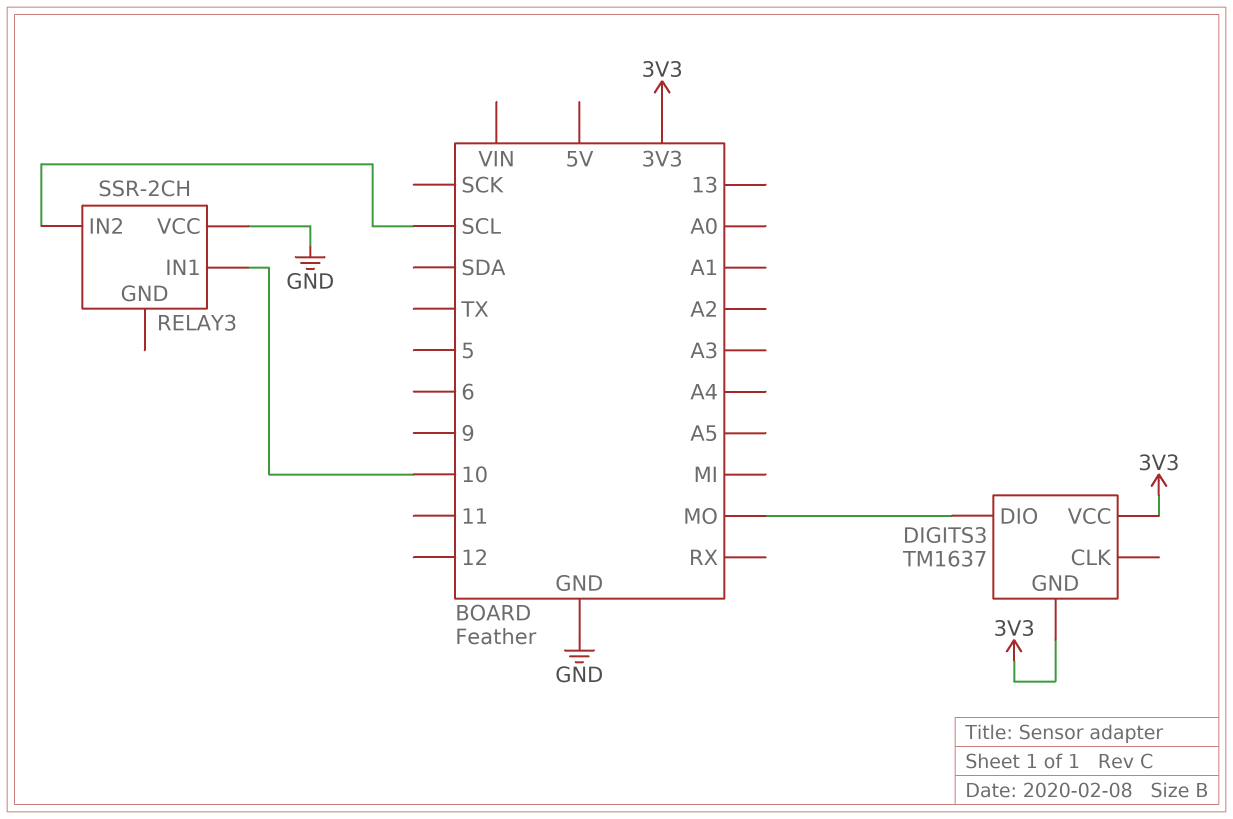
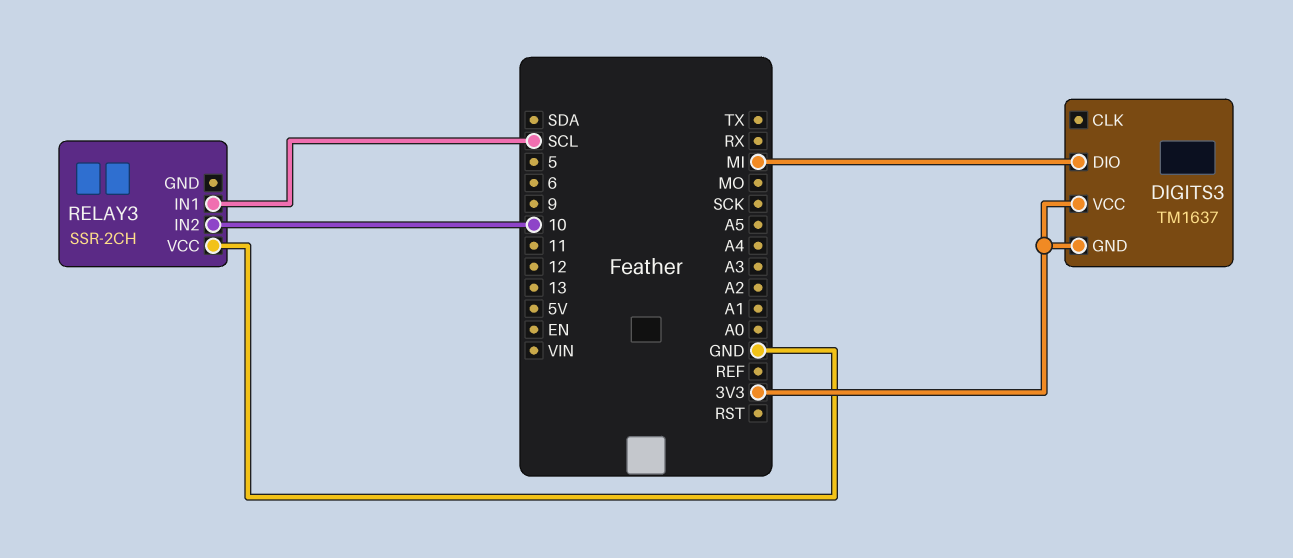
DIGITS3 pin DIO: MO -> MI
RELAY3 pin IN1: 10 -> SCL
RELAY3 pin IN2: SCL -> 10

